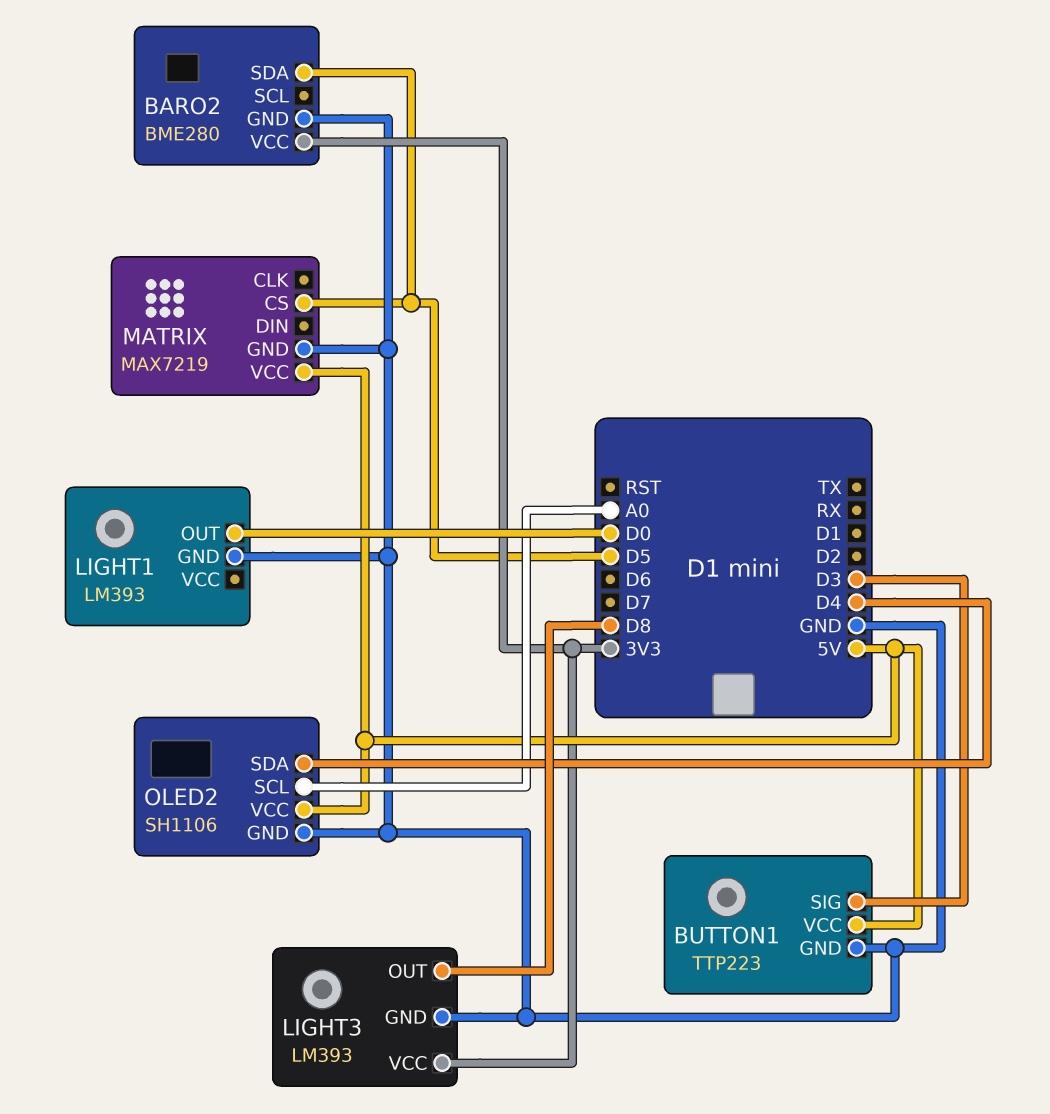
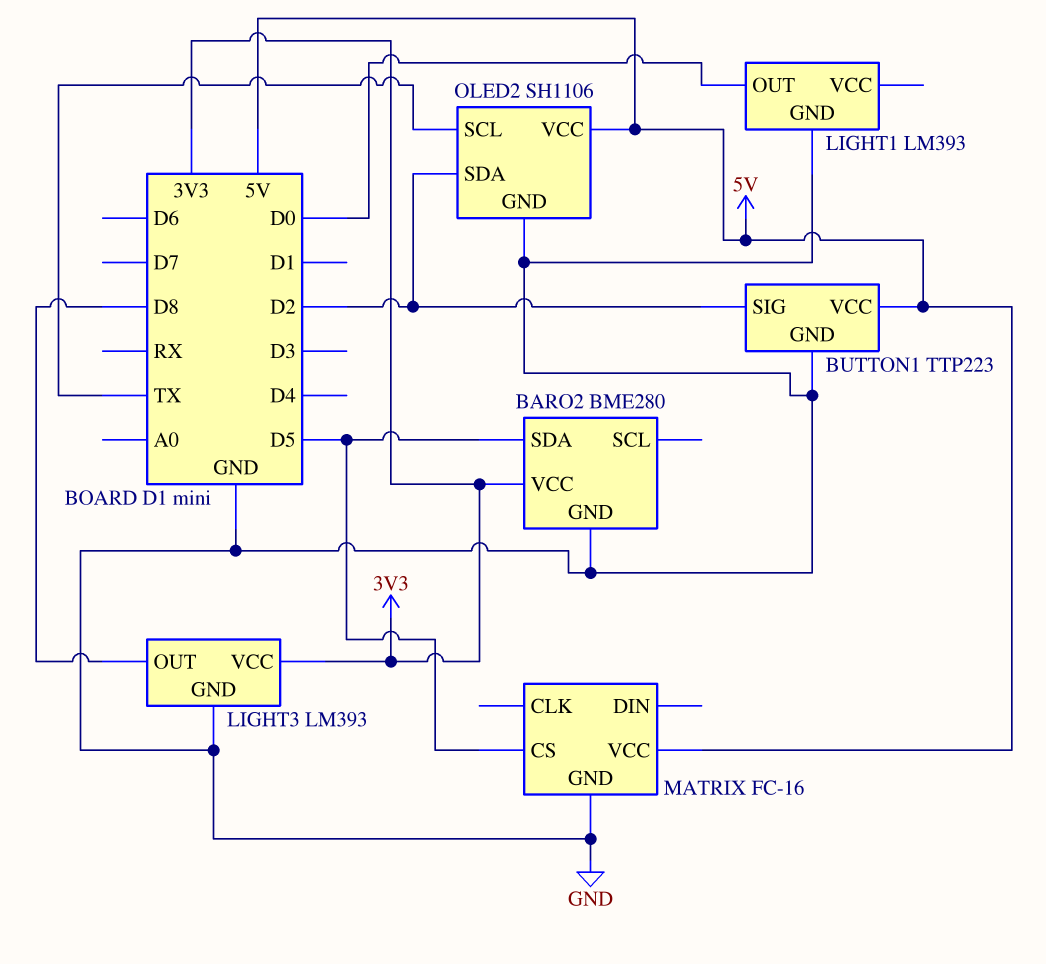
BUTTON1 pin SIG: D3 -> D2
MATRIX: MAX7219 -> FC-16
OLED2 pin SCL: A0 -> TX
OLED2 pin SDA: D4 -> D2

